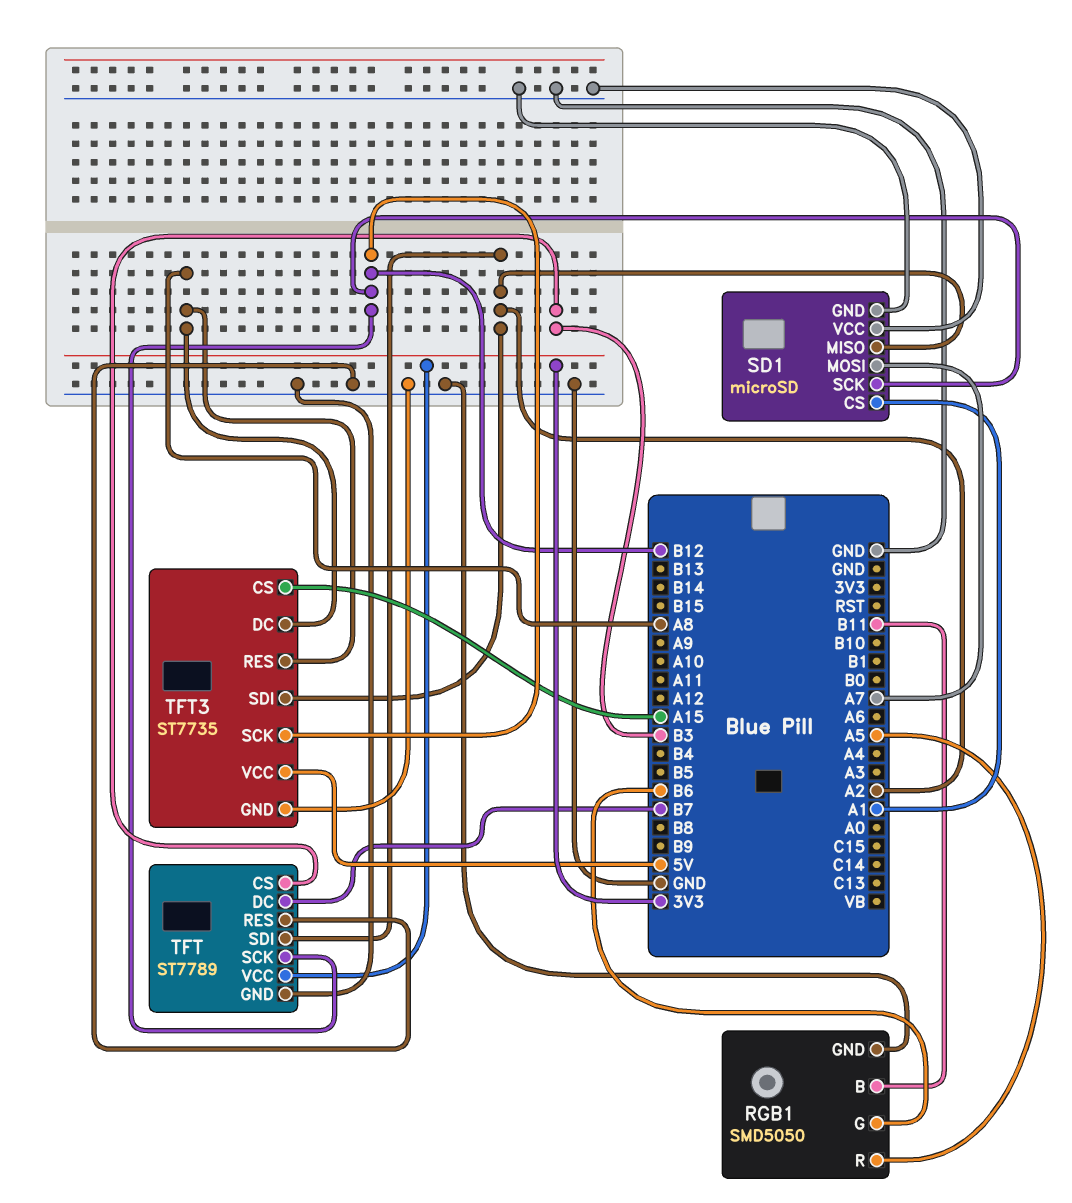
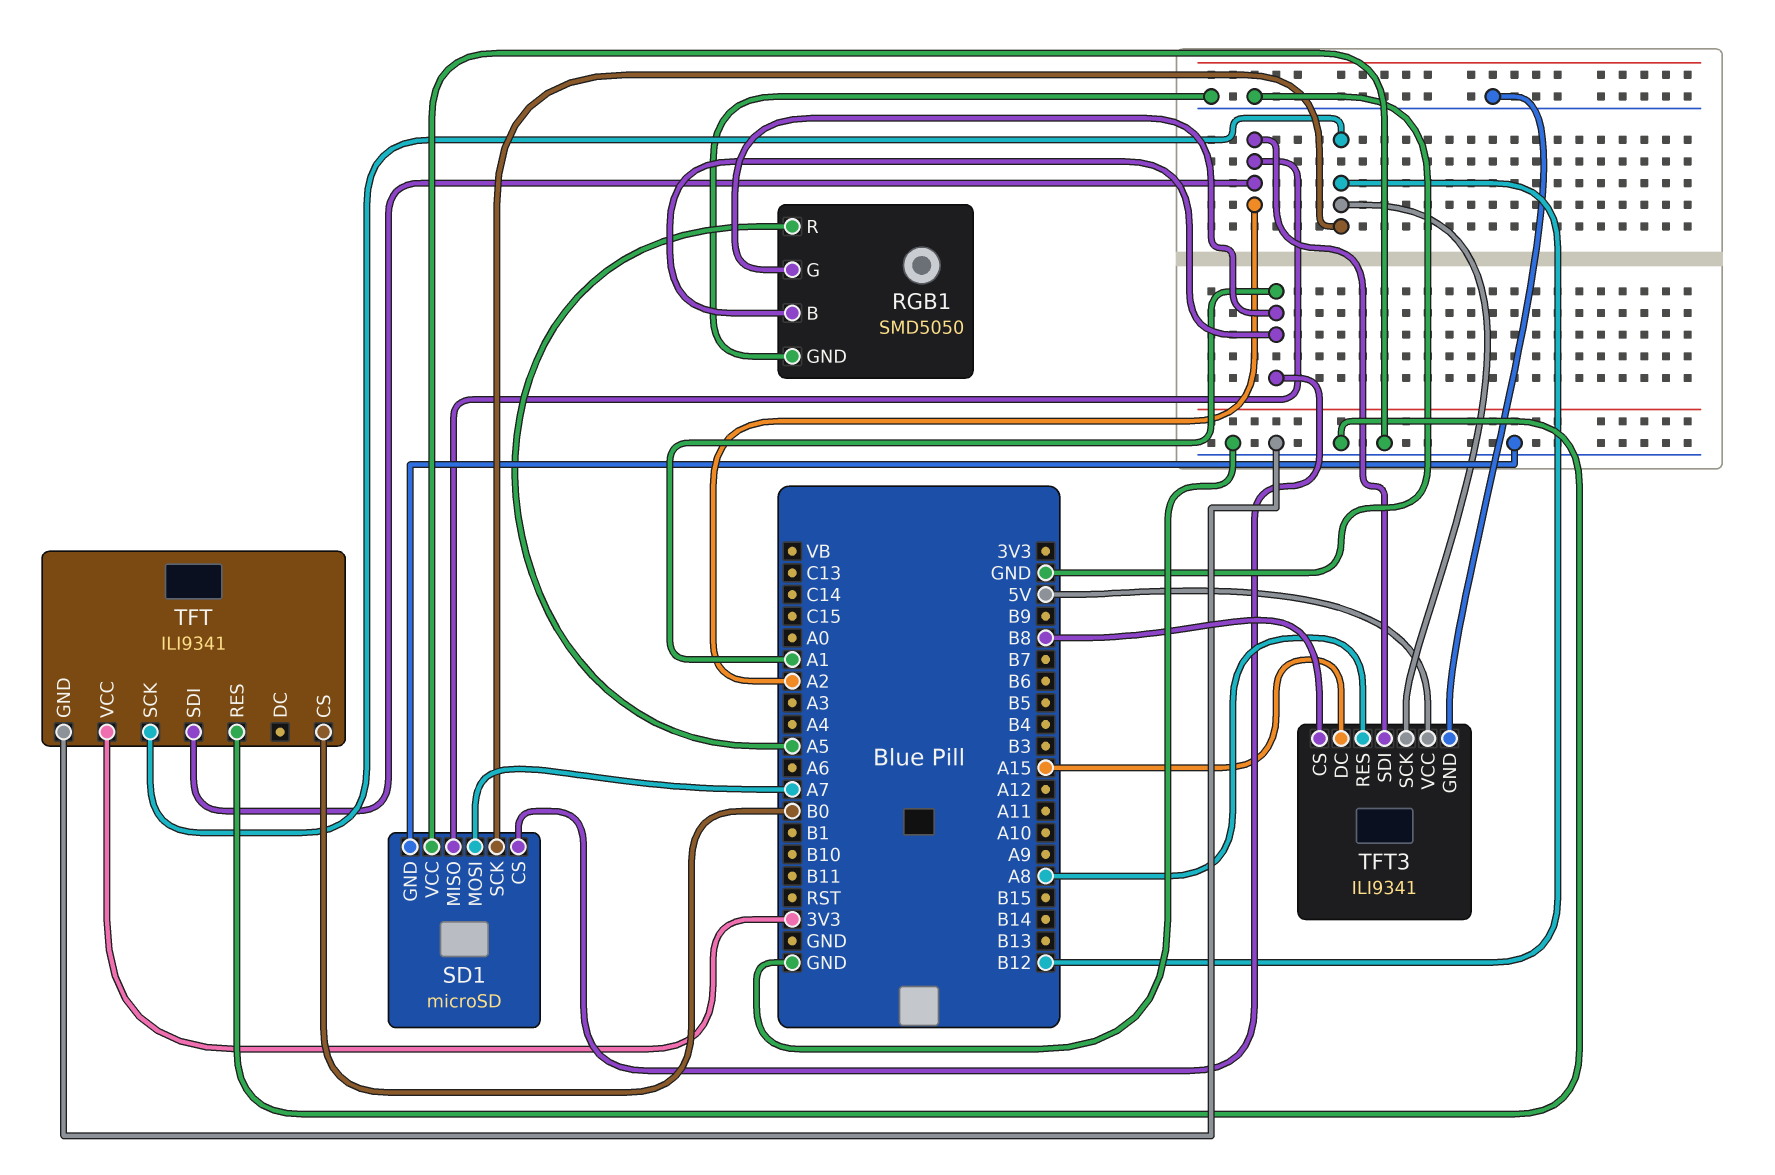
RGB1 pin B: B11 -> A1
RGB1 pin G: B6 -> A1
TFT: ST7789 -> ILI9341
TFT pin CS: B3 -> B0
TFT pin DC: B7 -> none
TFT3: ST7735 -> ILI9341
TFT3 pin CS: A15 -> B8
TFT3 pin DC: A8 -> A15

